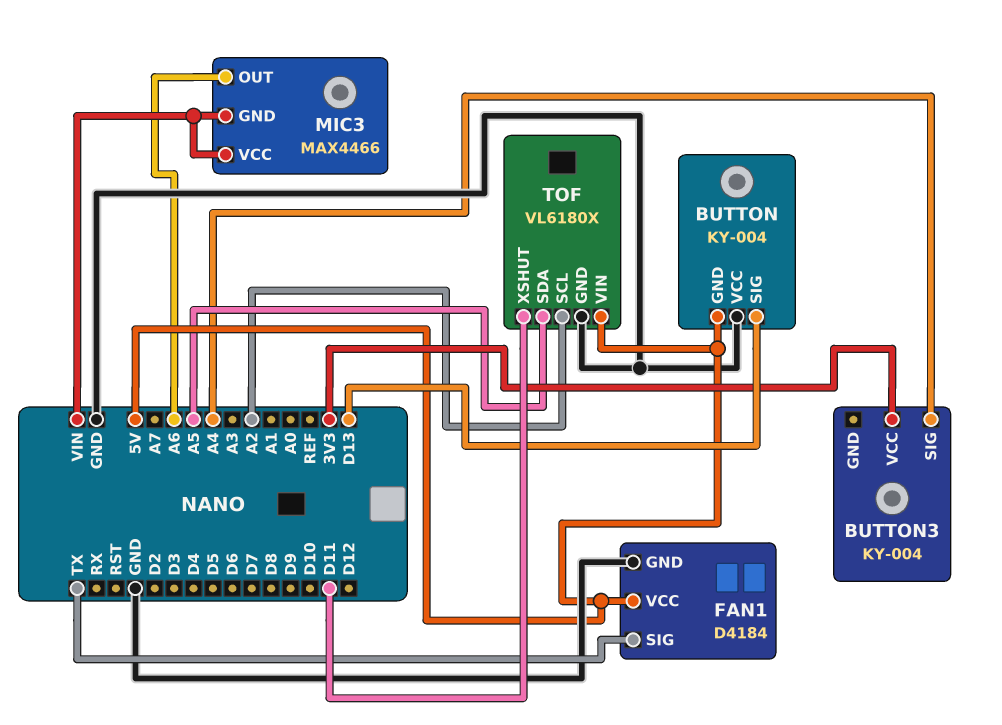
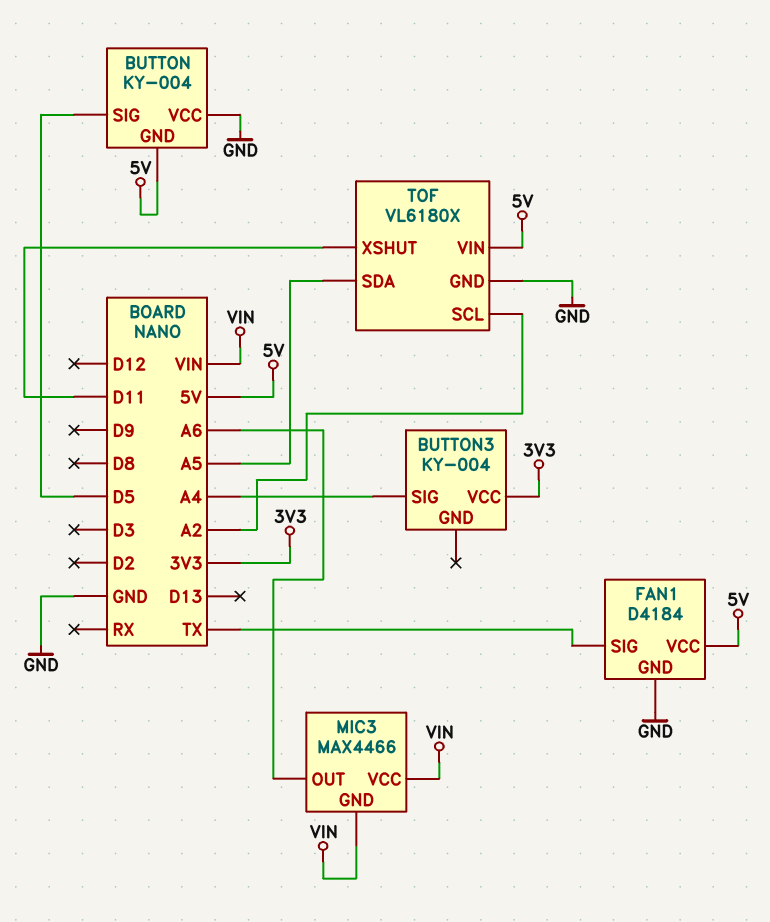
BUTTON pin SIG: D13 -> D5

